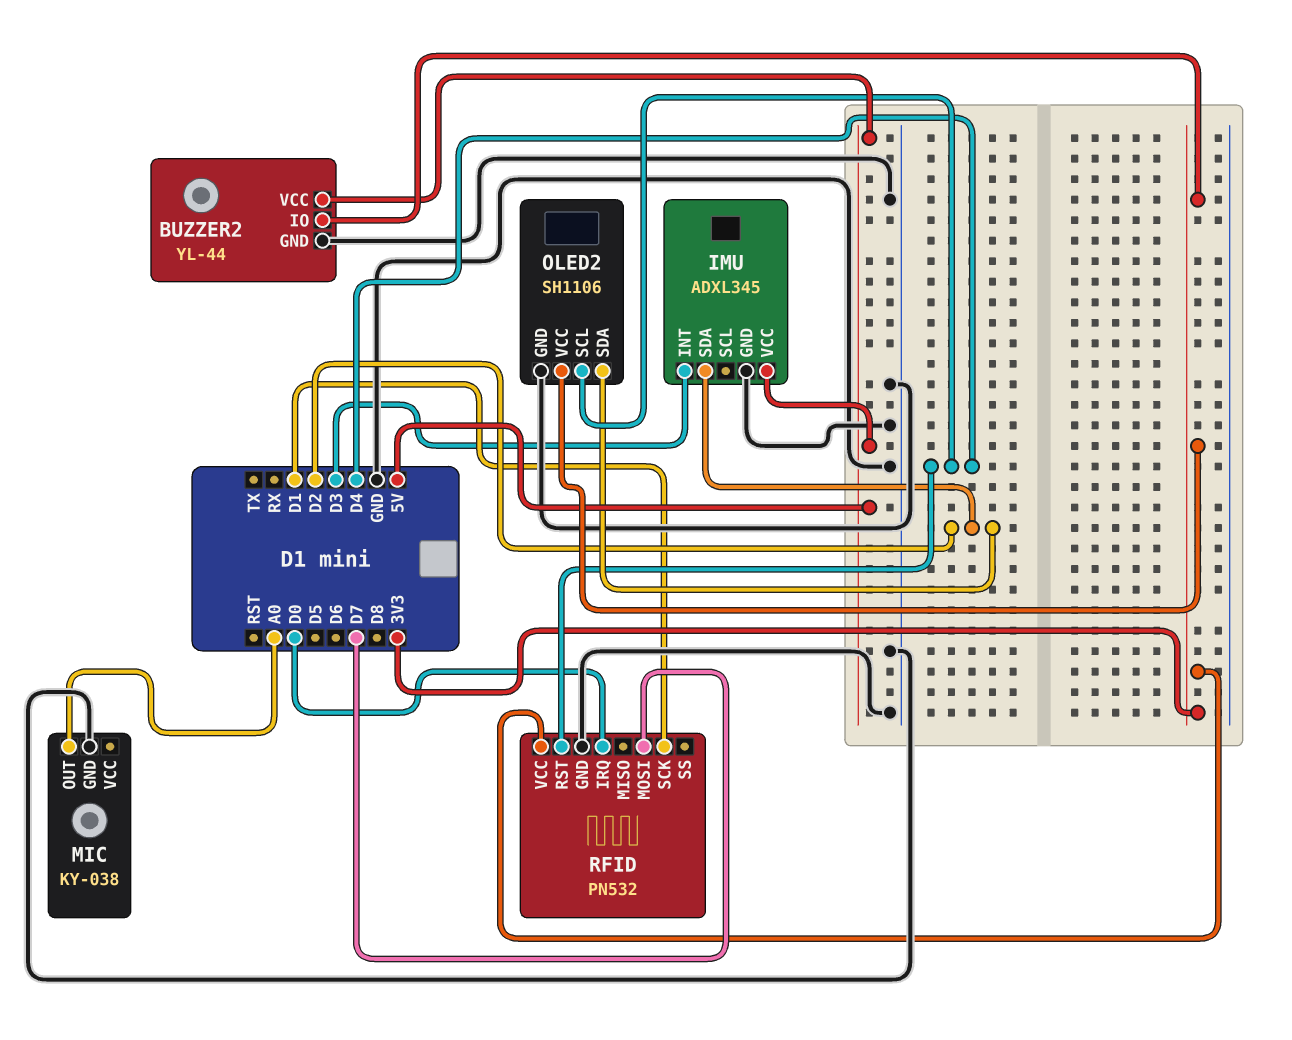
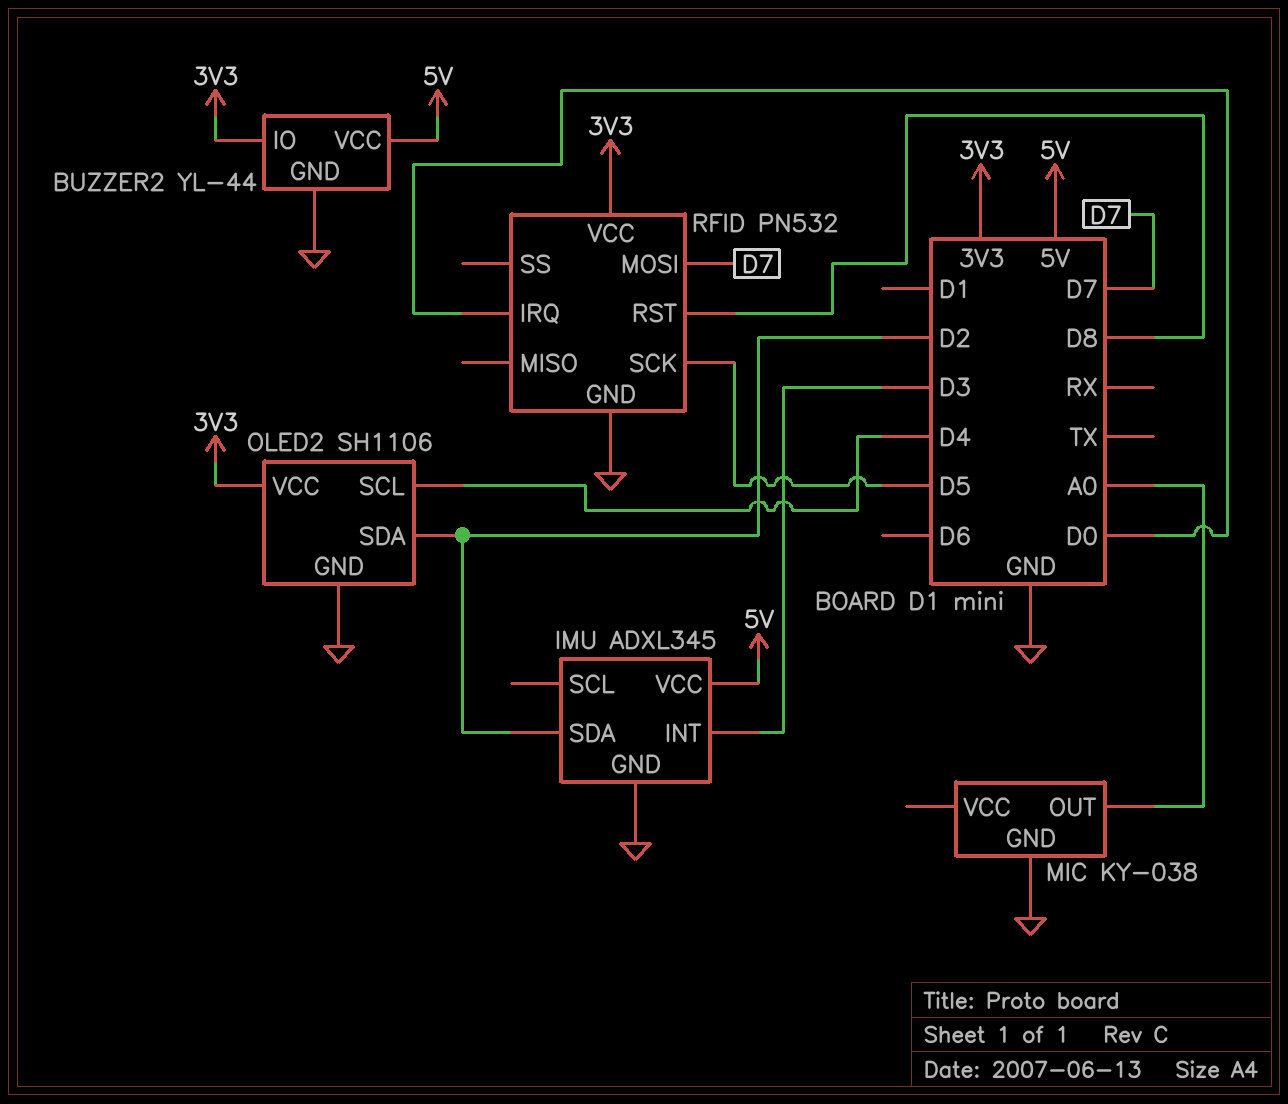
RFID pin RST: D4 -> D8
RFID pin SCK: D1 -> D5

